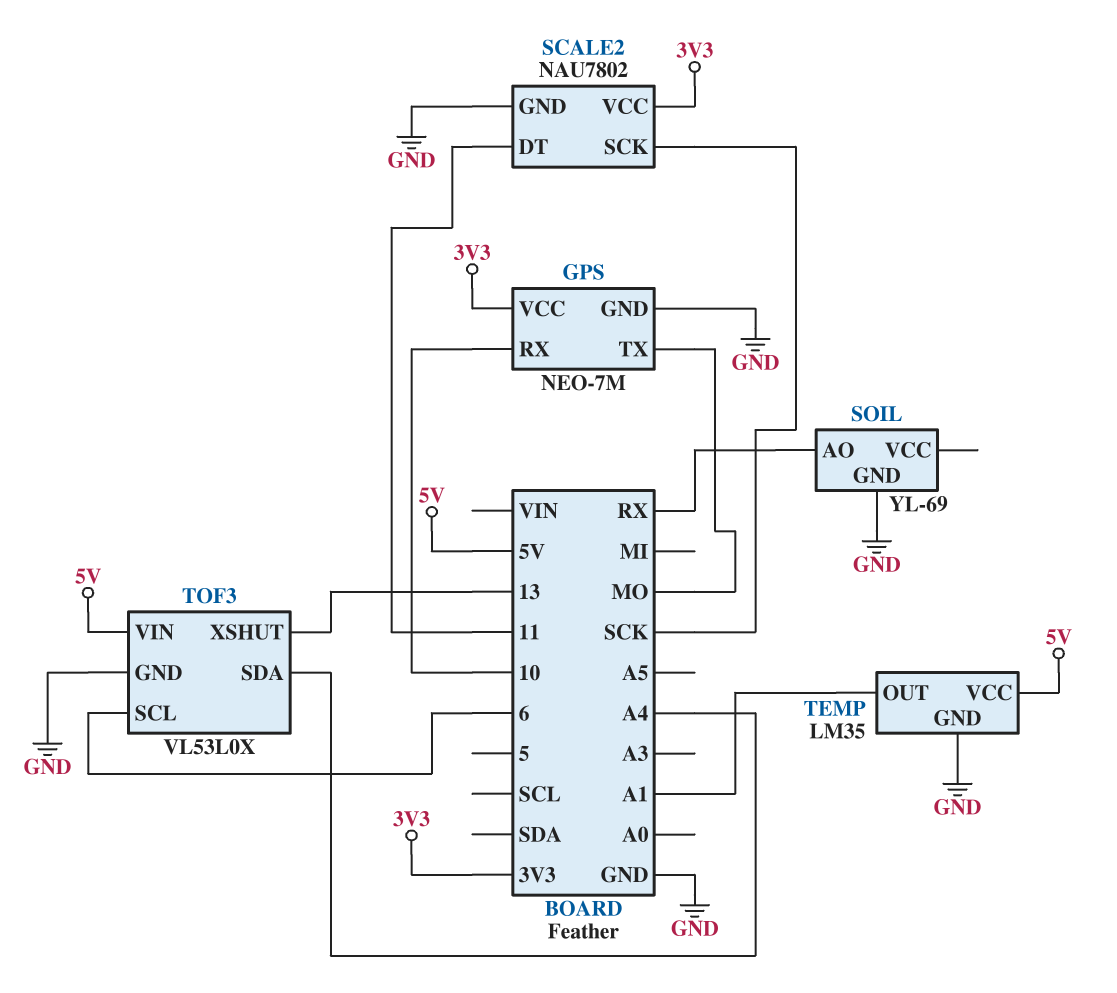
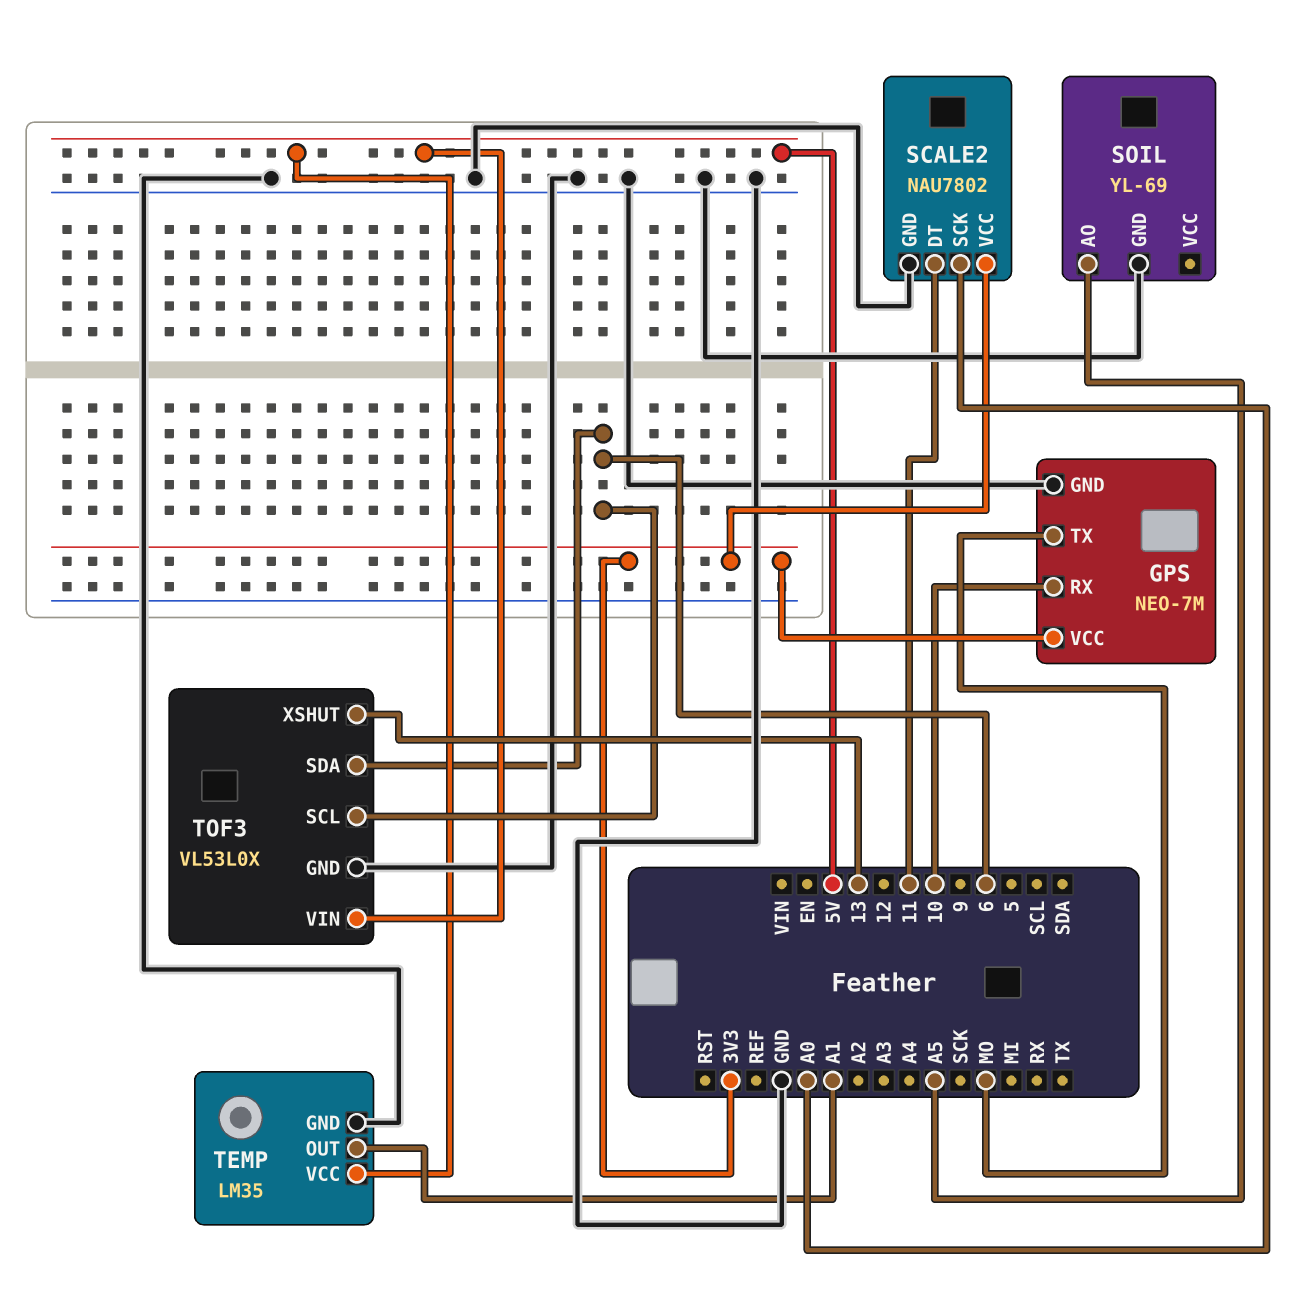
SCALE2 pin SCK: SCK -> A0
SOIL pin AO: RX -> A5
TOF3 pin SDA: A4 -> 6

